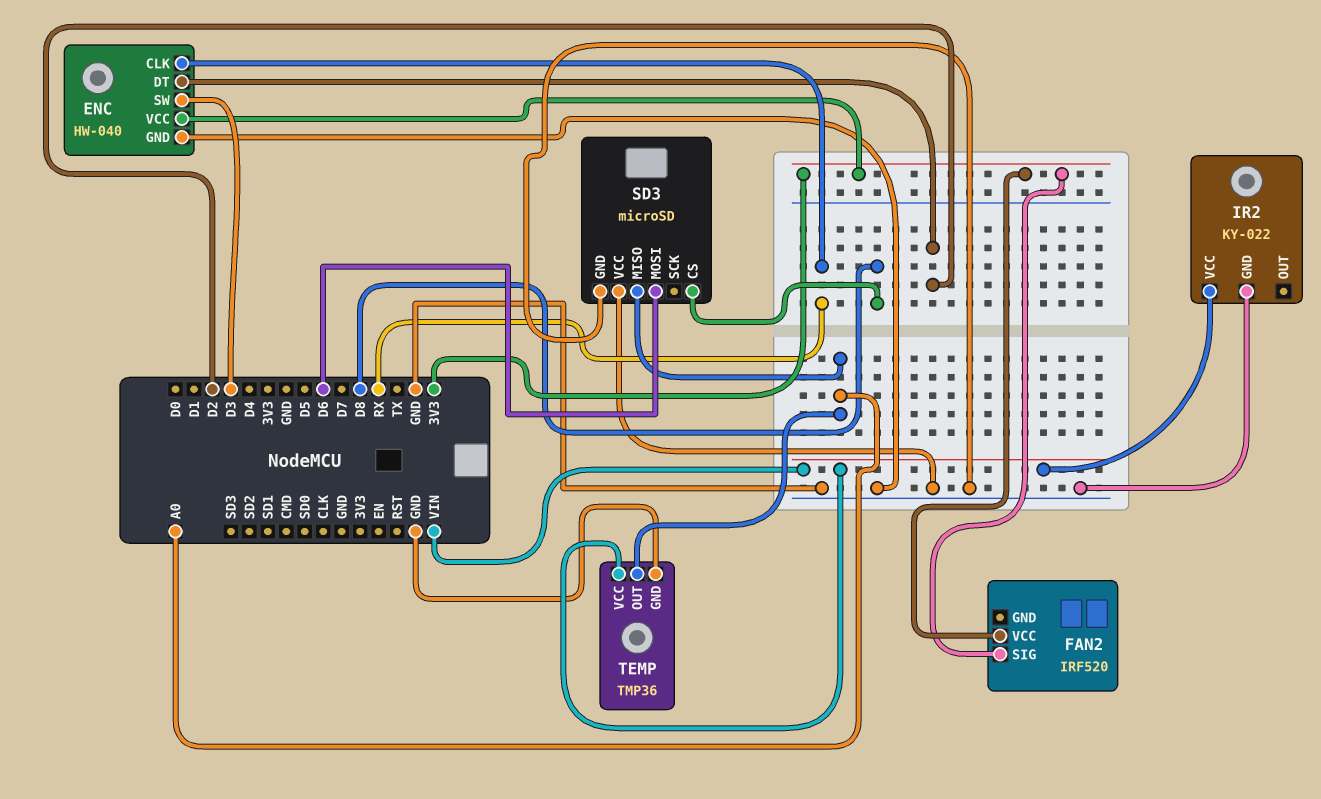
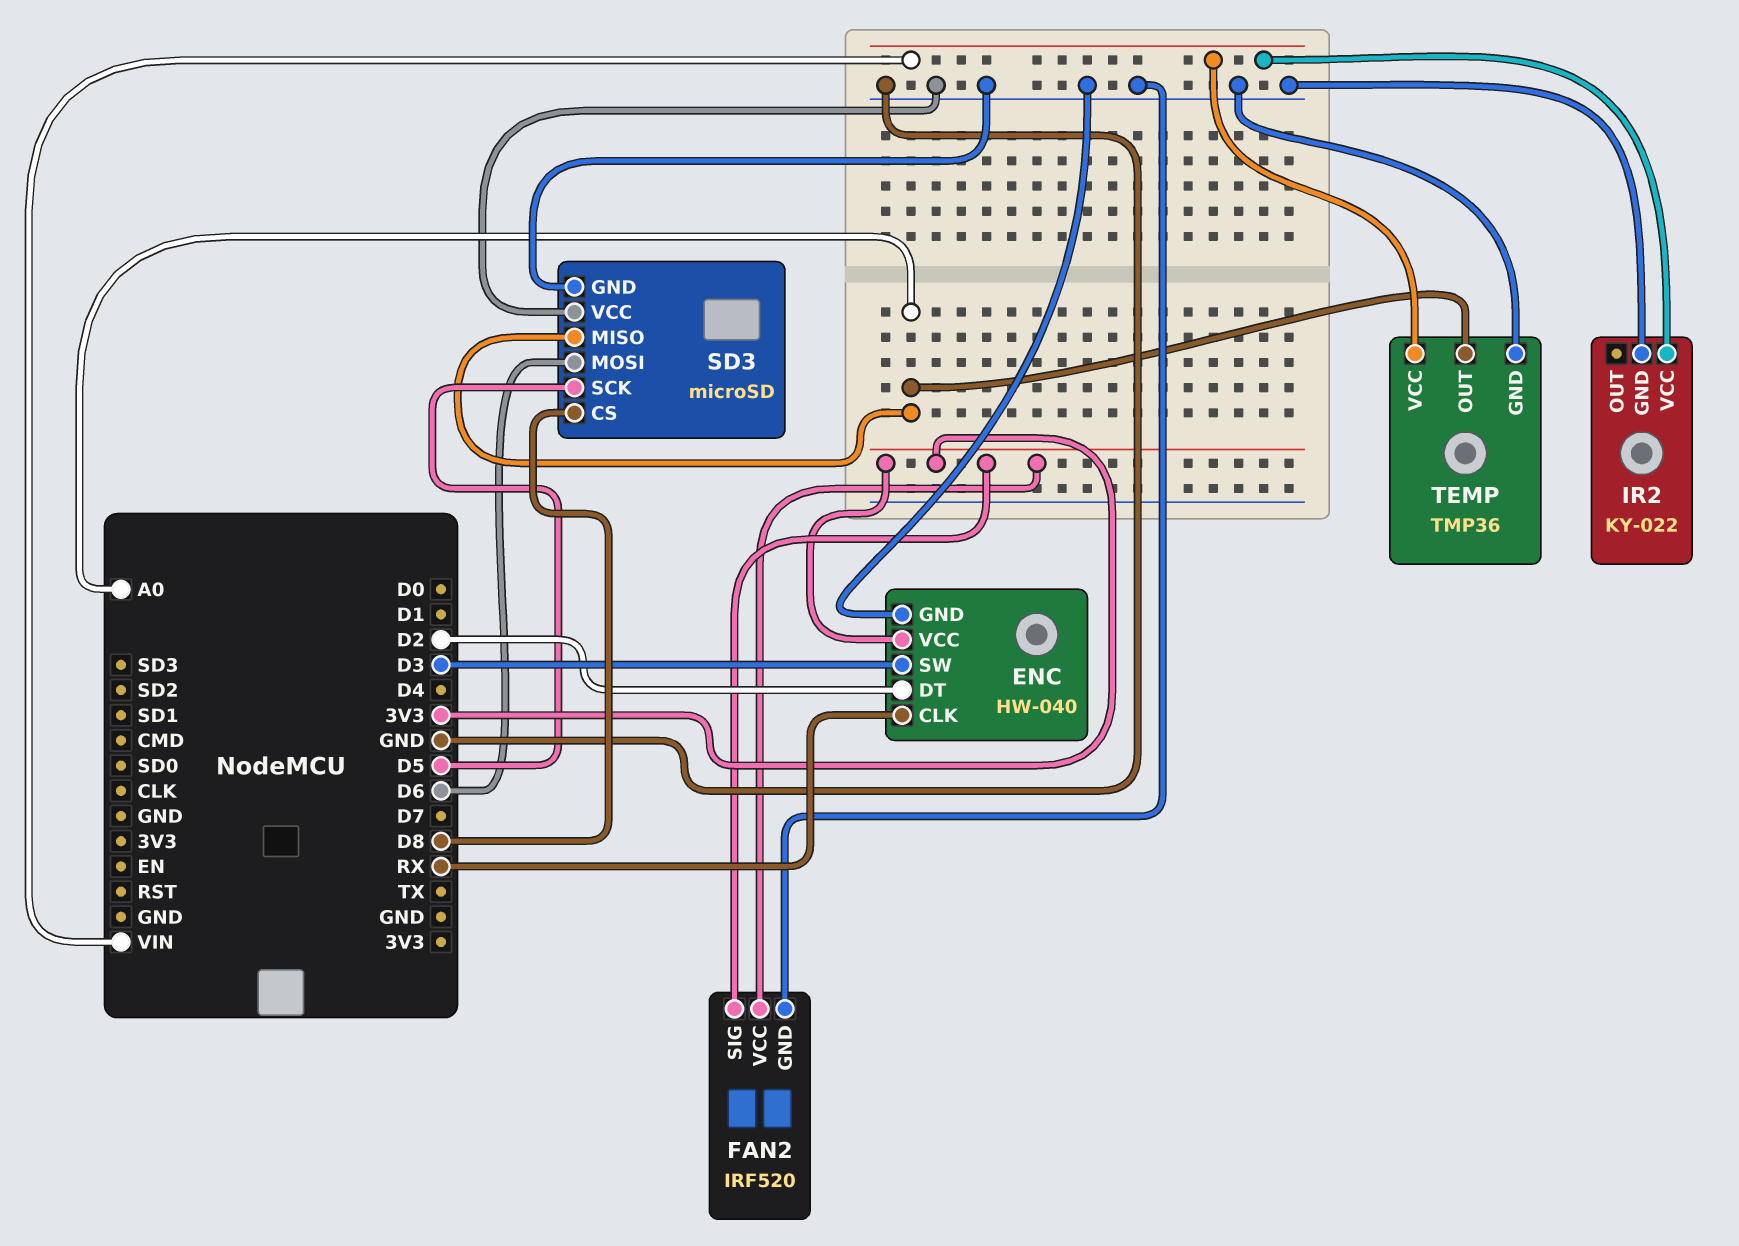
FAN2 pin GND: none -> GND
SD3 pin SCK: none -> D5

